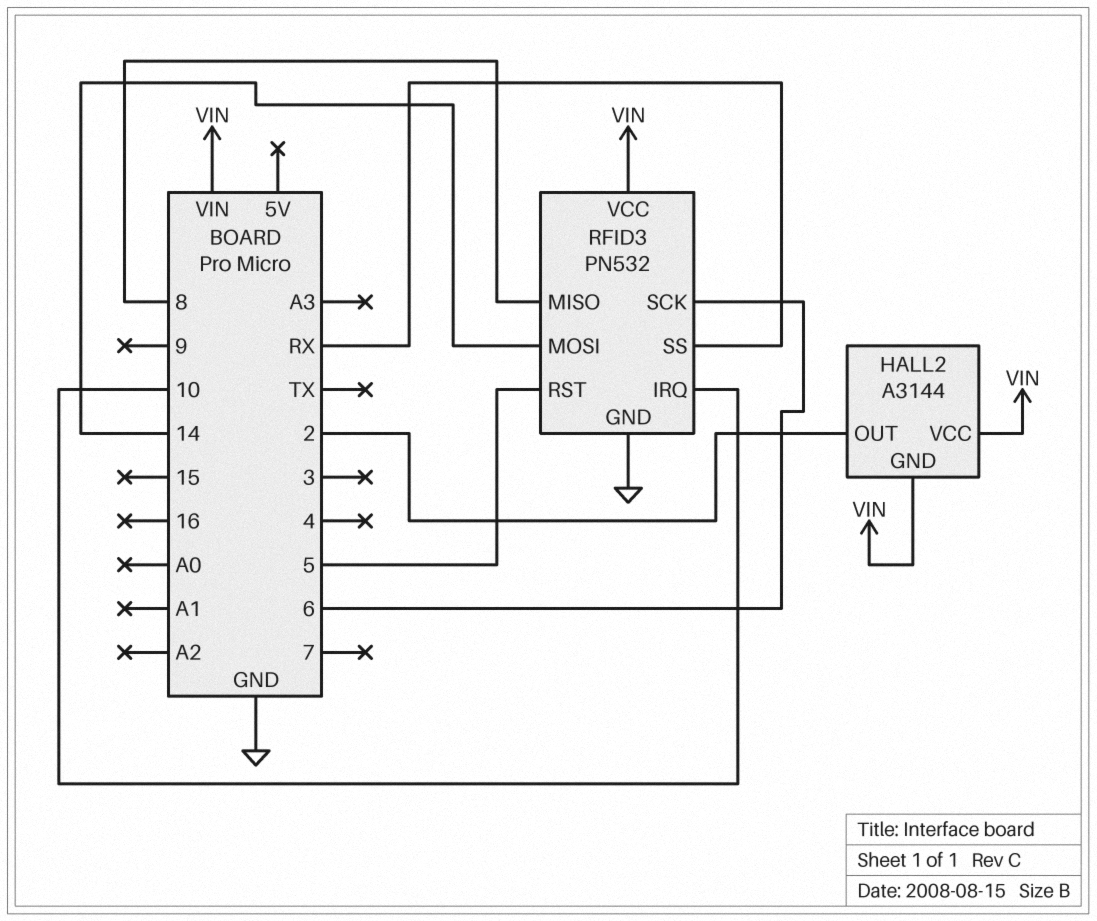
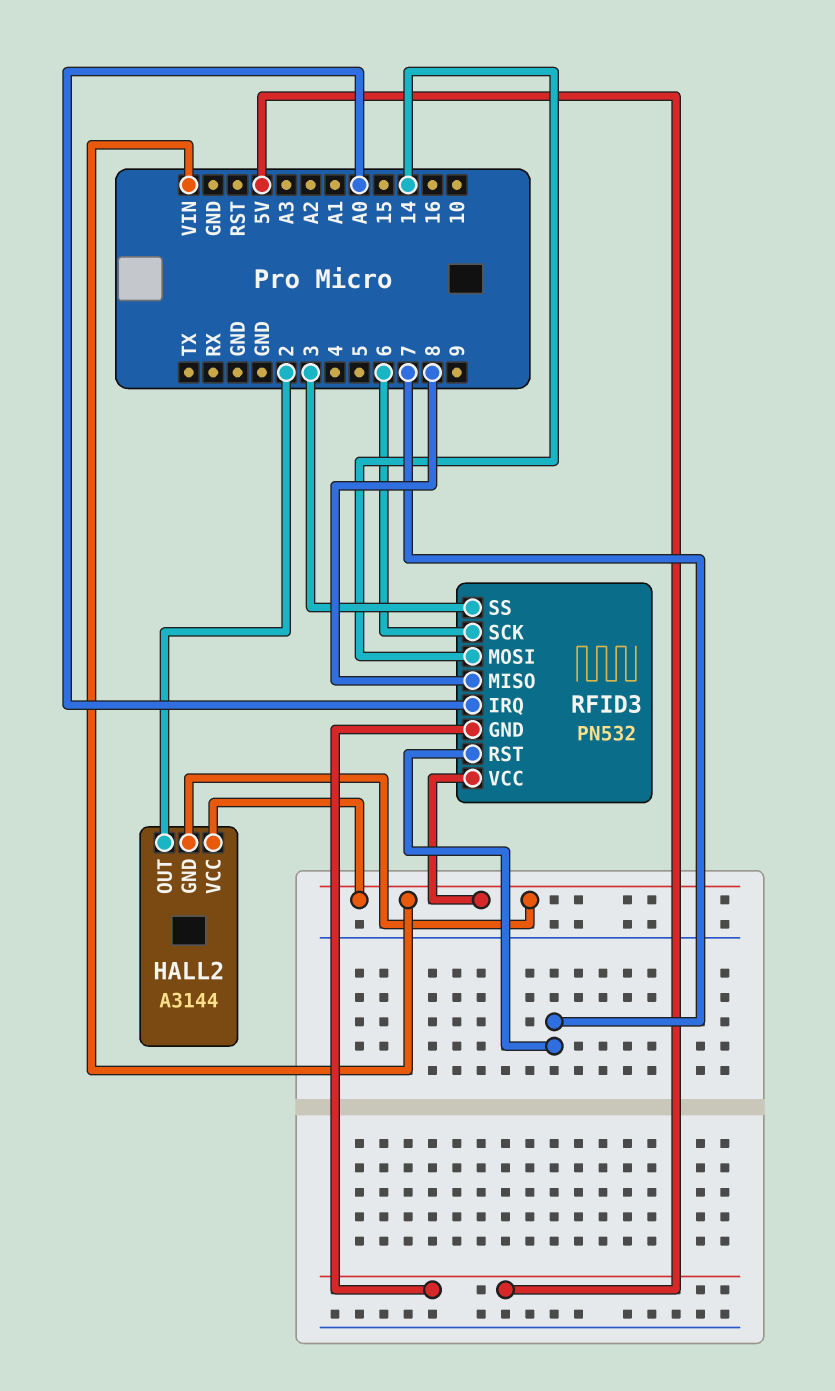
RFID3 pin GND: GND -> 5V
RFID3 pin IRQ: 10 -> A0
RFID3 pin RST: 5 -> 7
RFID3 pin SS: RX -> 3

